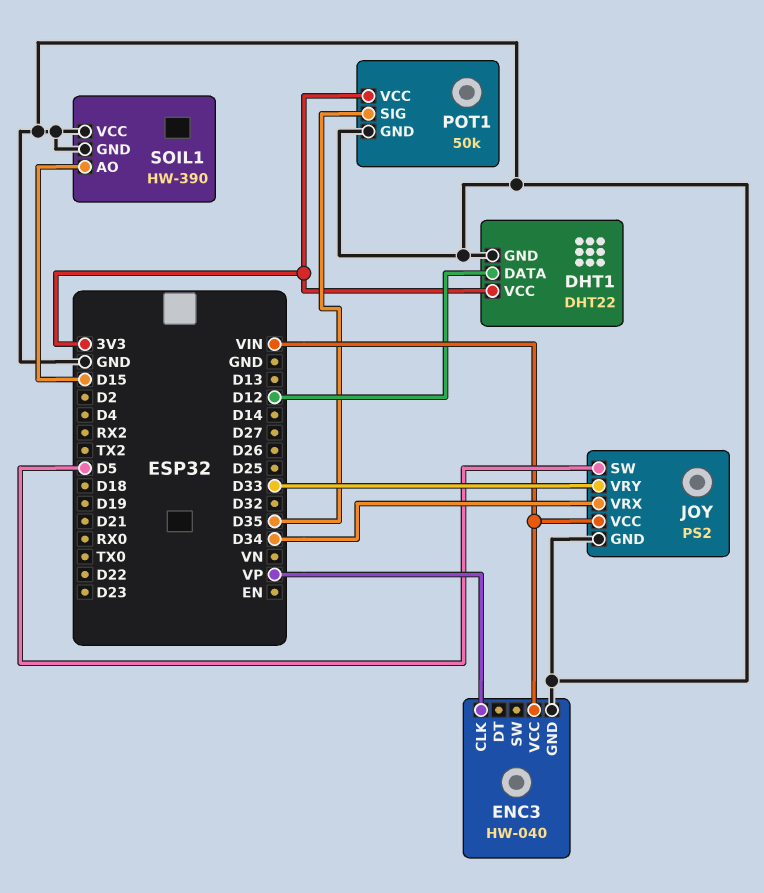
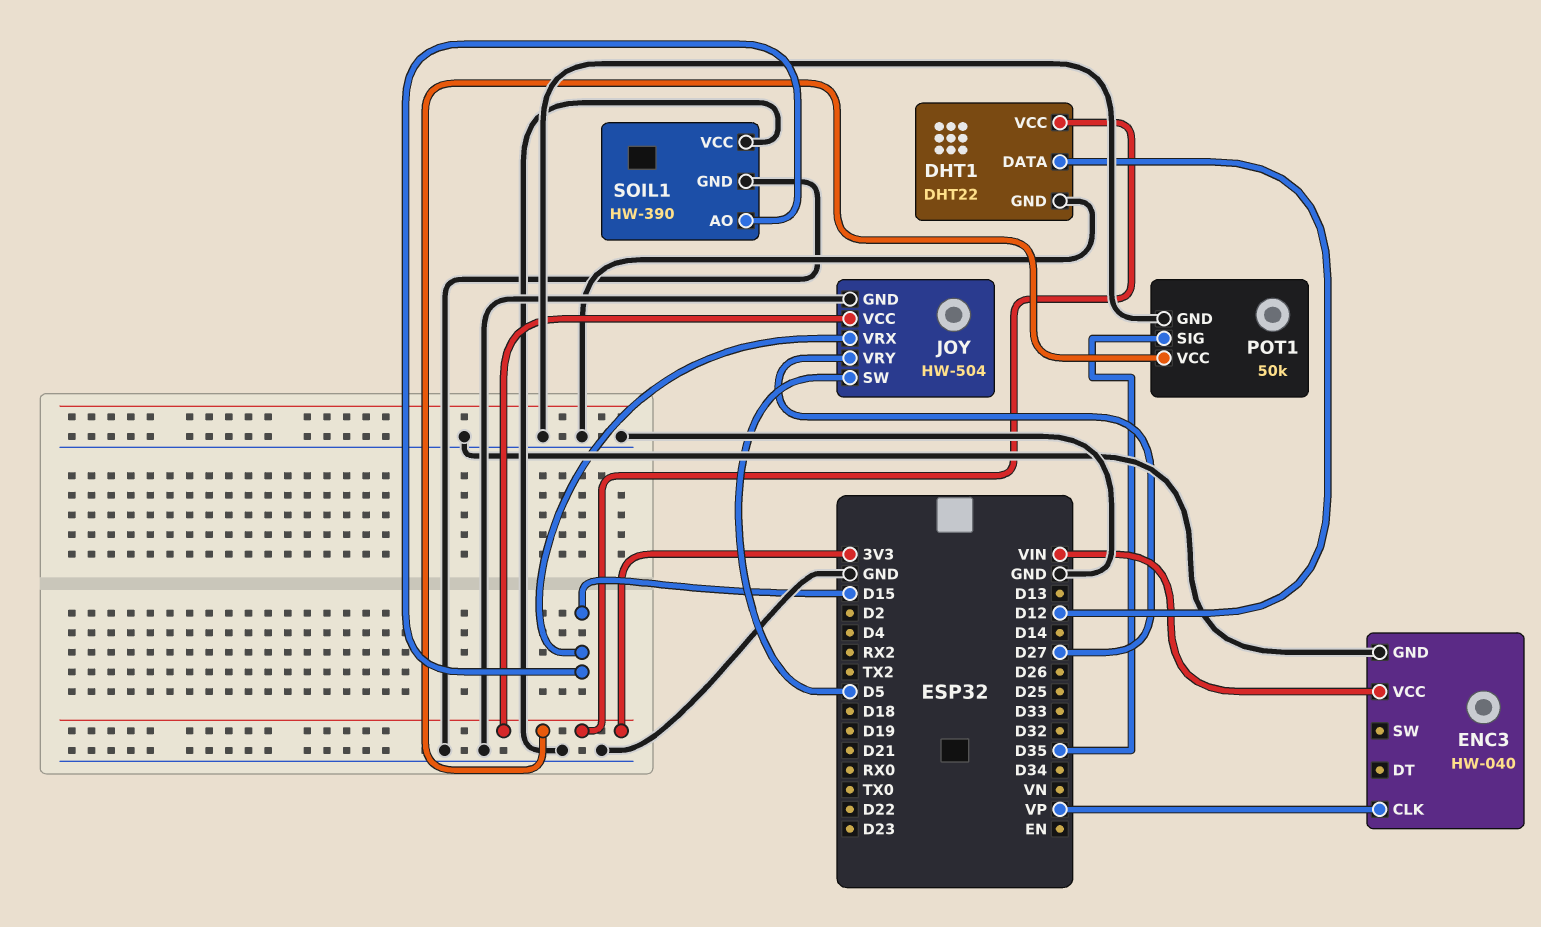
JOY: PS2 -> HW-504
JOY pin VCC: VIN -> 3V3
JOY pin VRX: D34 -> D15
JOY pin VRY: D33 -> D27

